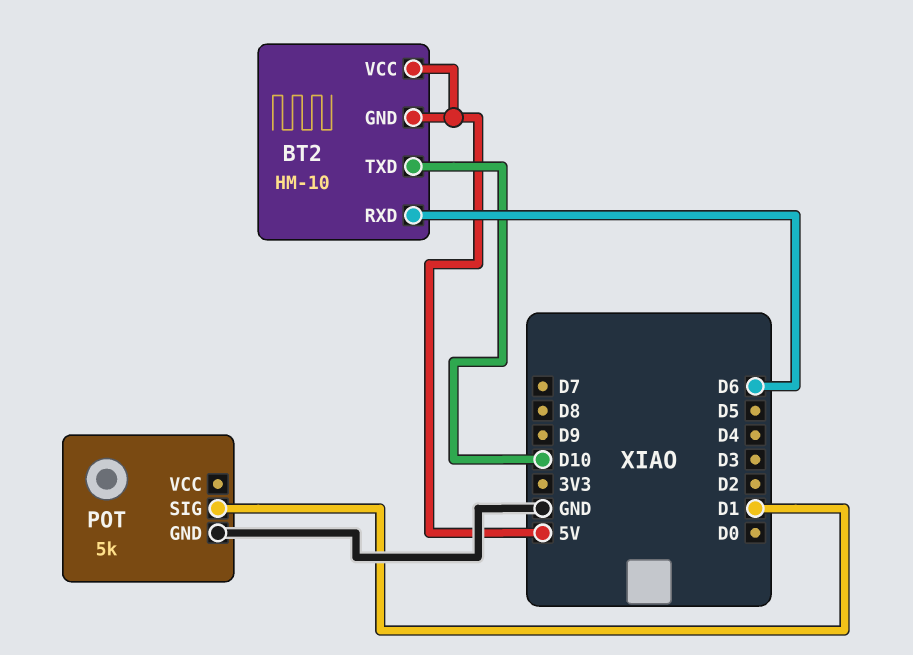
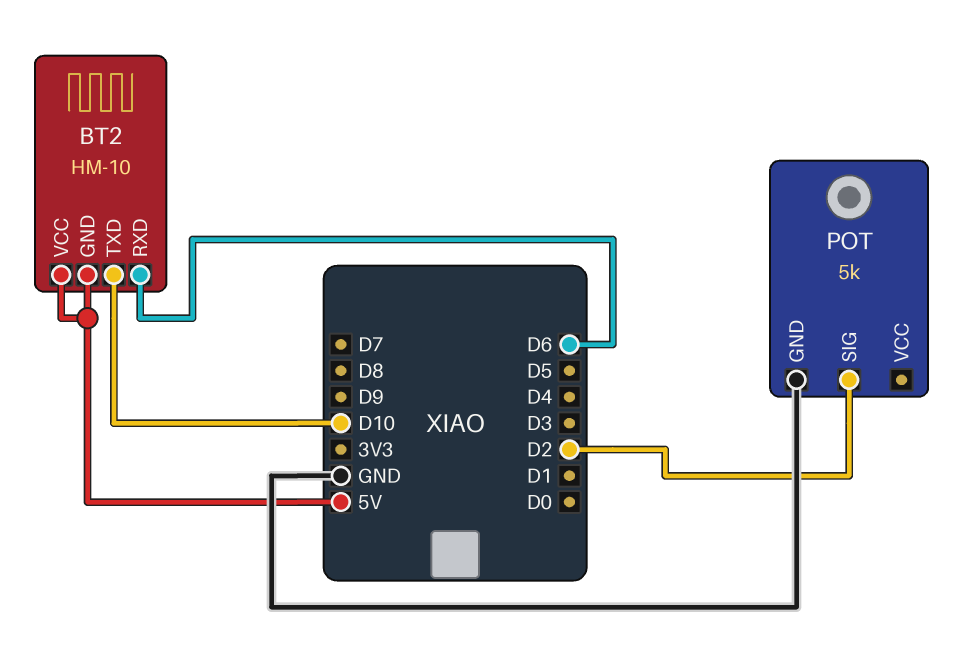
POT pin SIG: D1 -> D2

